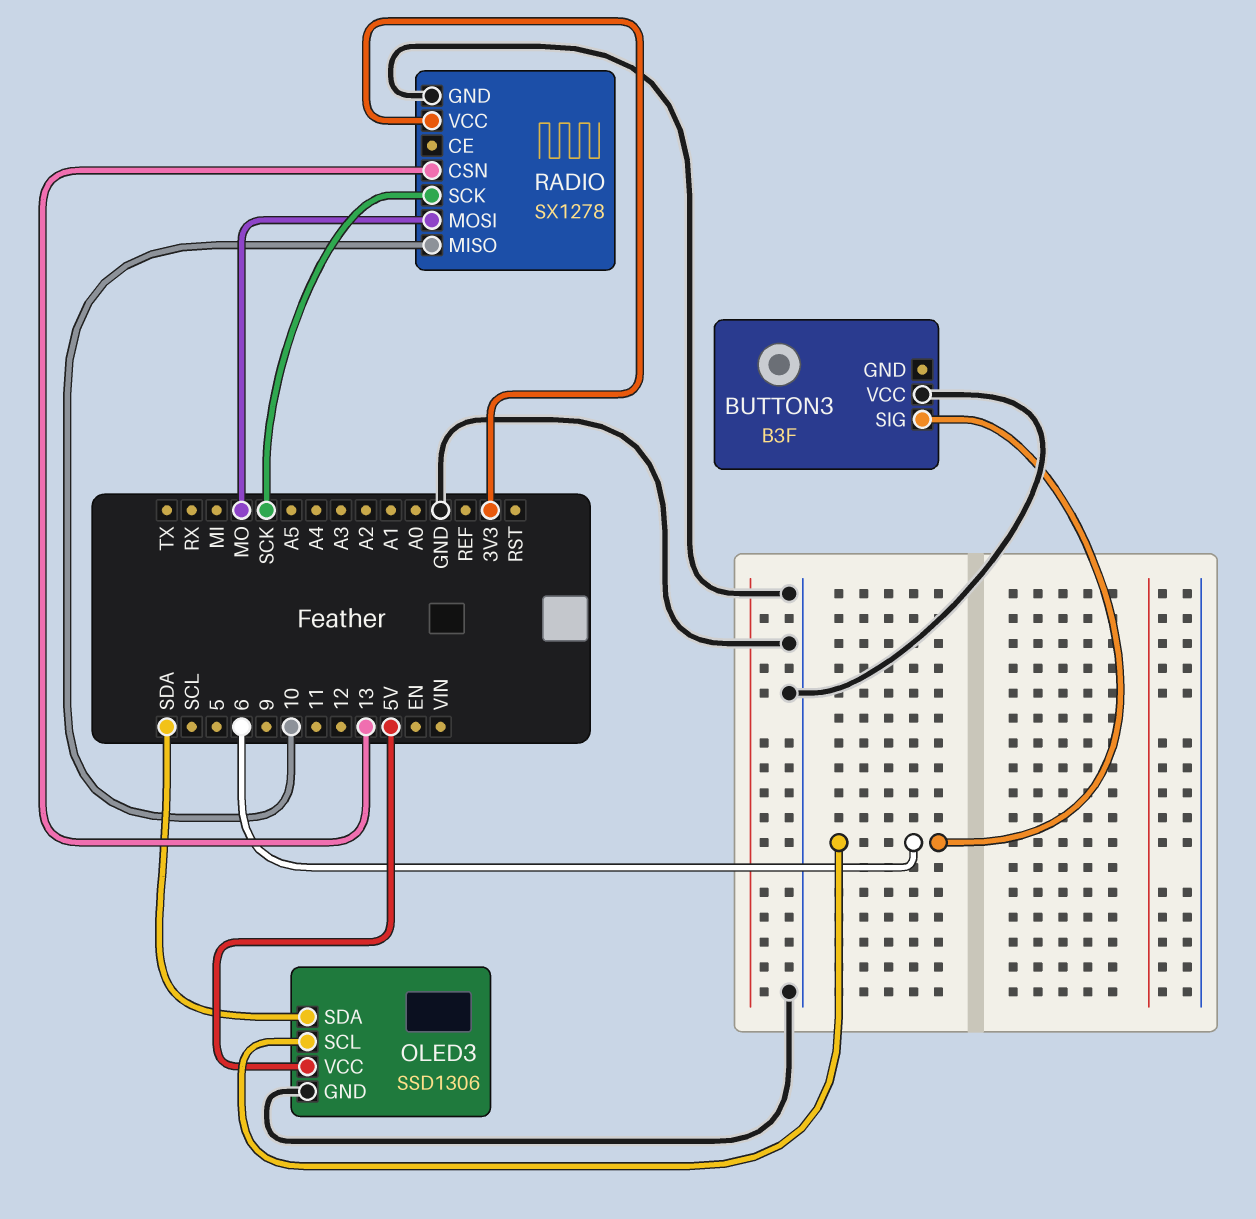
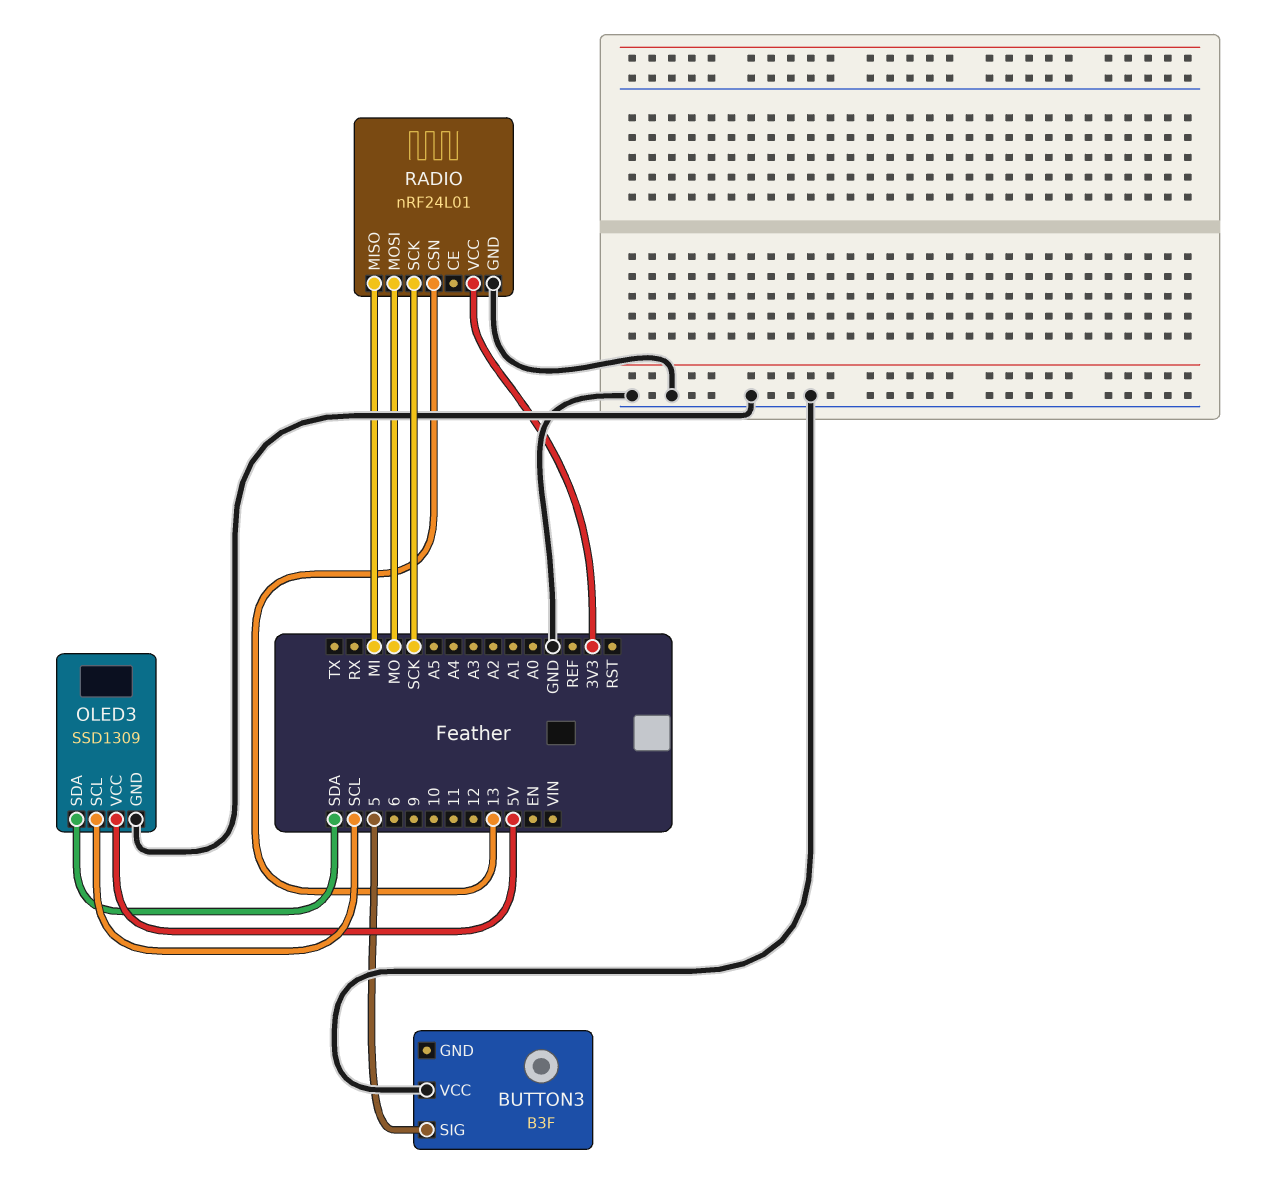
BUTTON3 pin SIG: 6 -> 5
OLED3: SSD1306 -> SSD1309
OLED3 pin SCL: 6 -> SCL
RADIO: SX1278 -> nRF24L01
RADIO pin MISO: 10 -> MI

